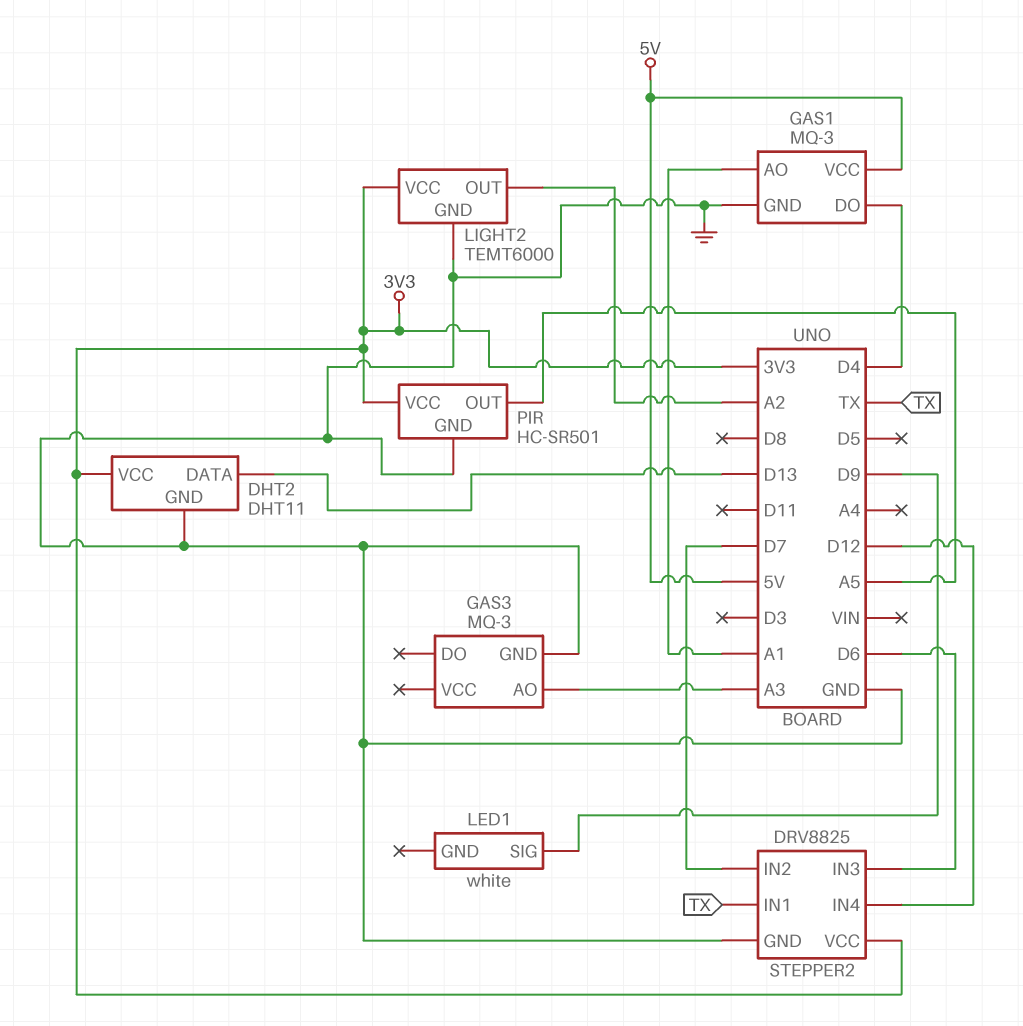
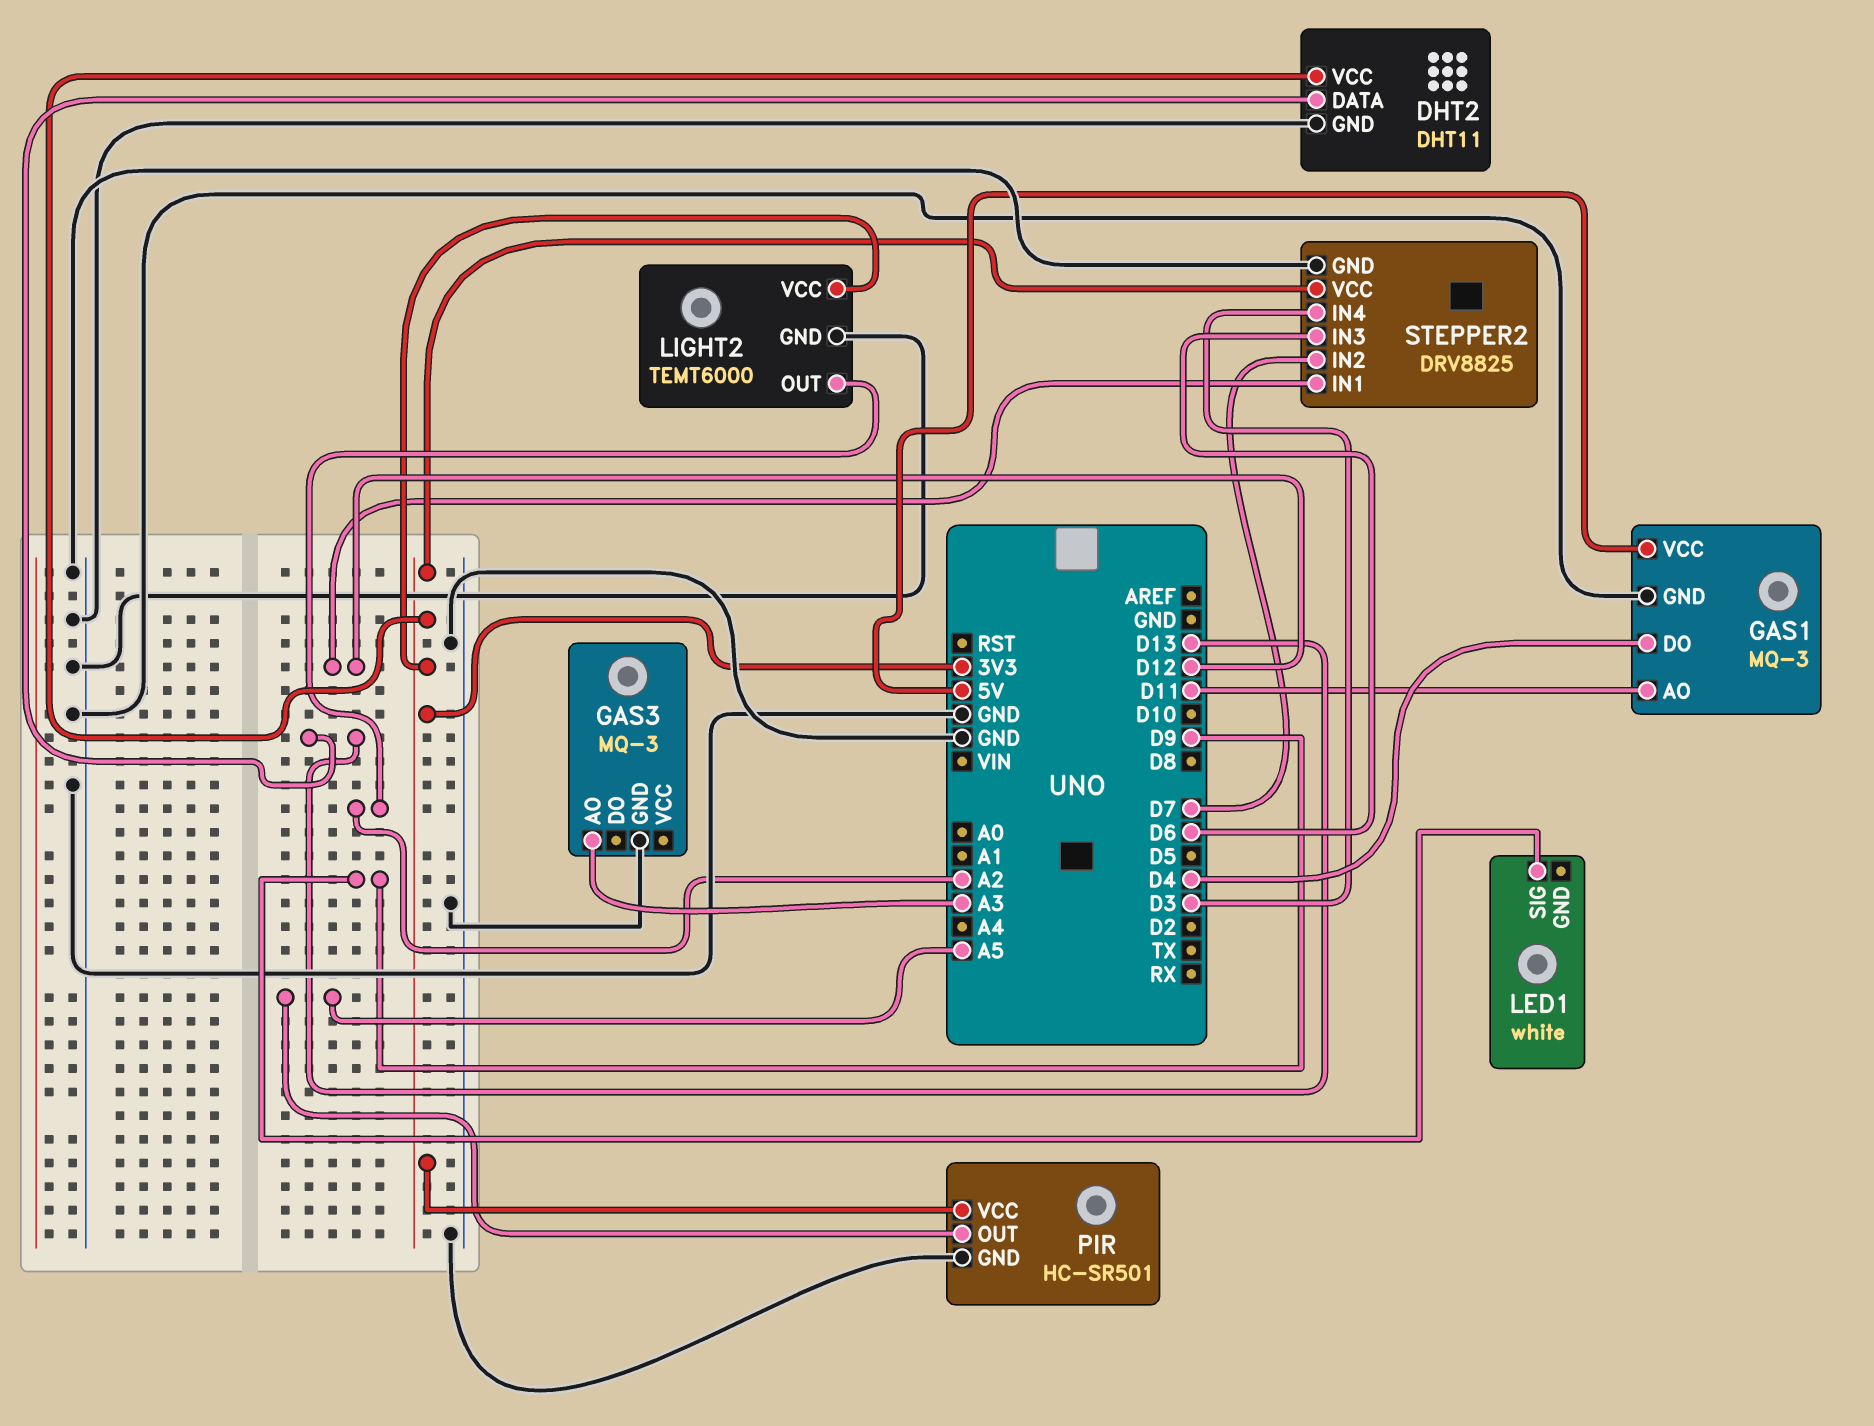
GAS1 pin AO: A1 -> D11
STEPPER2 pin IN1: TX -> D12
STEPPER2 pin IN4: D12 -> D3

